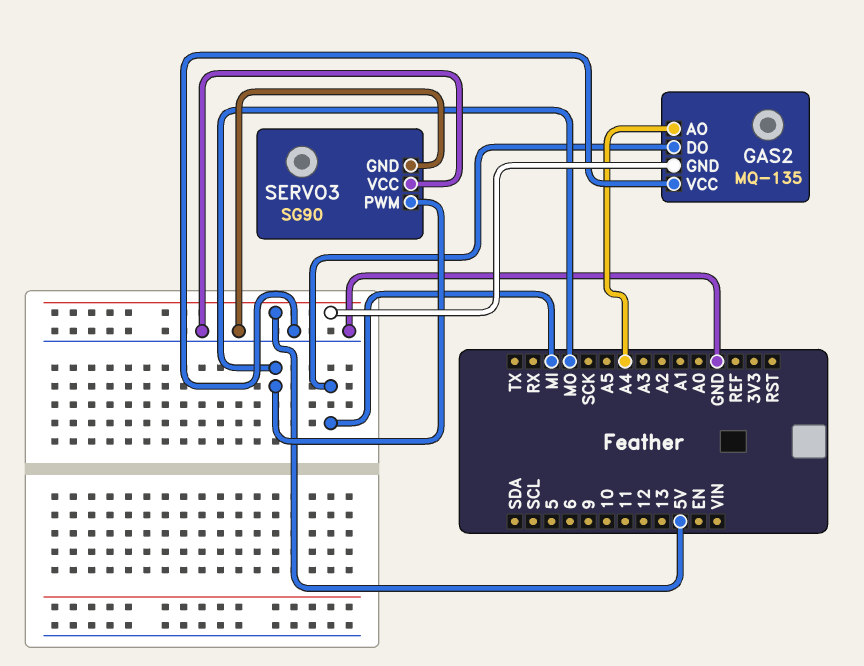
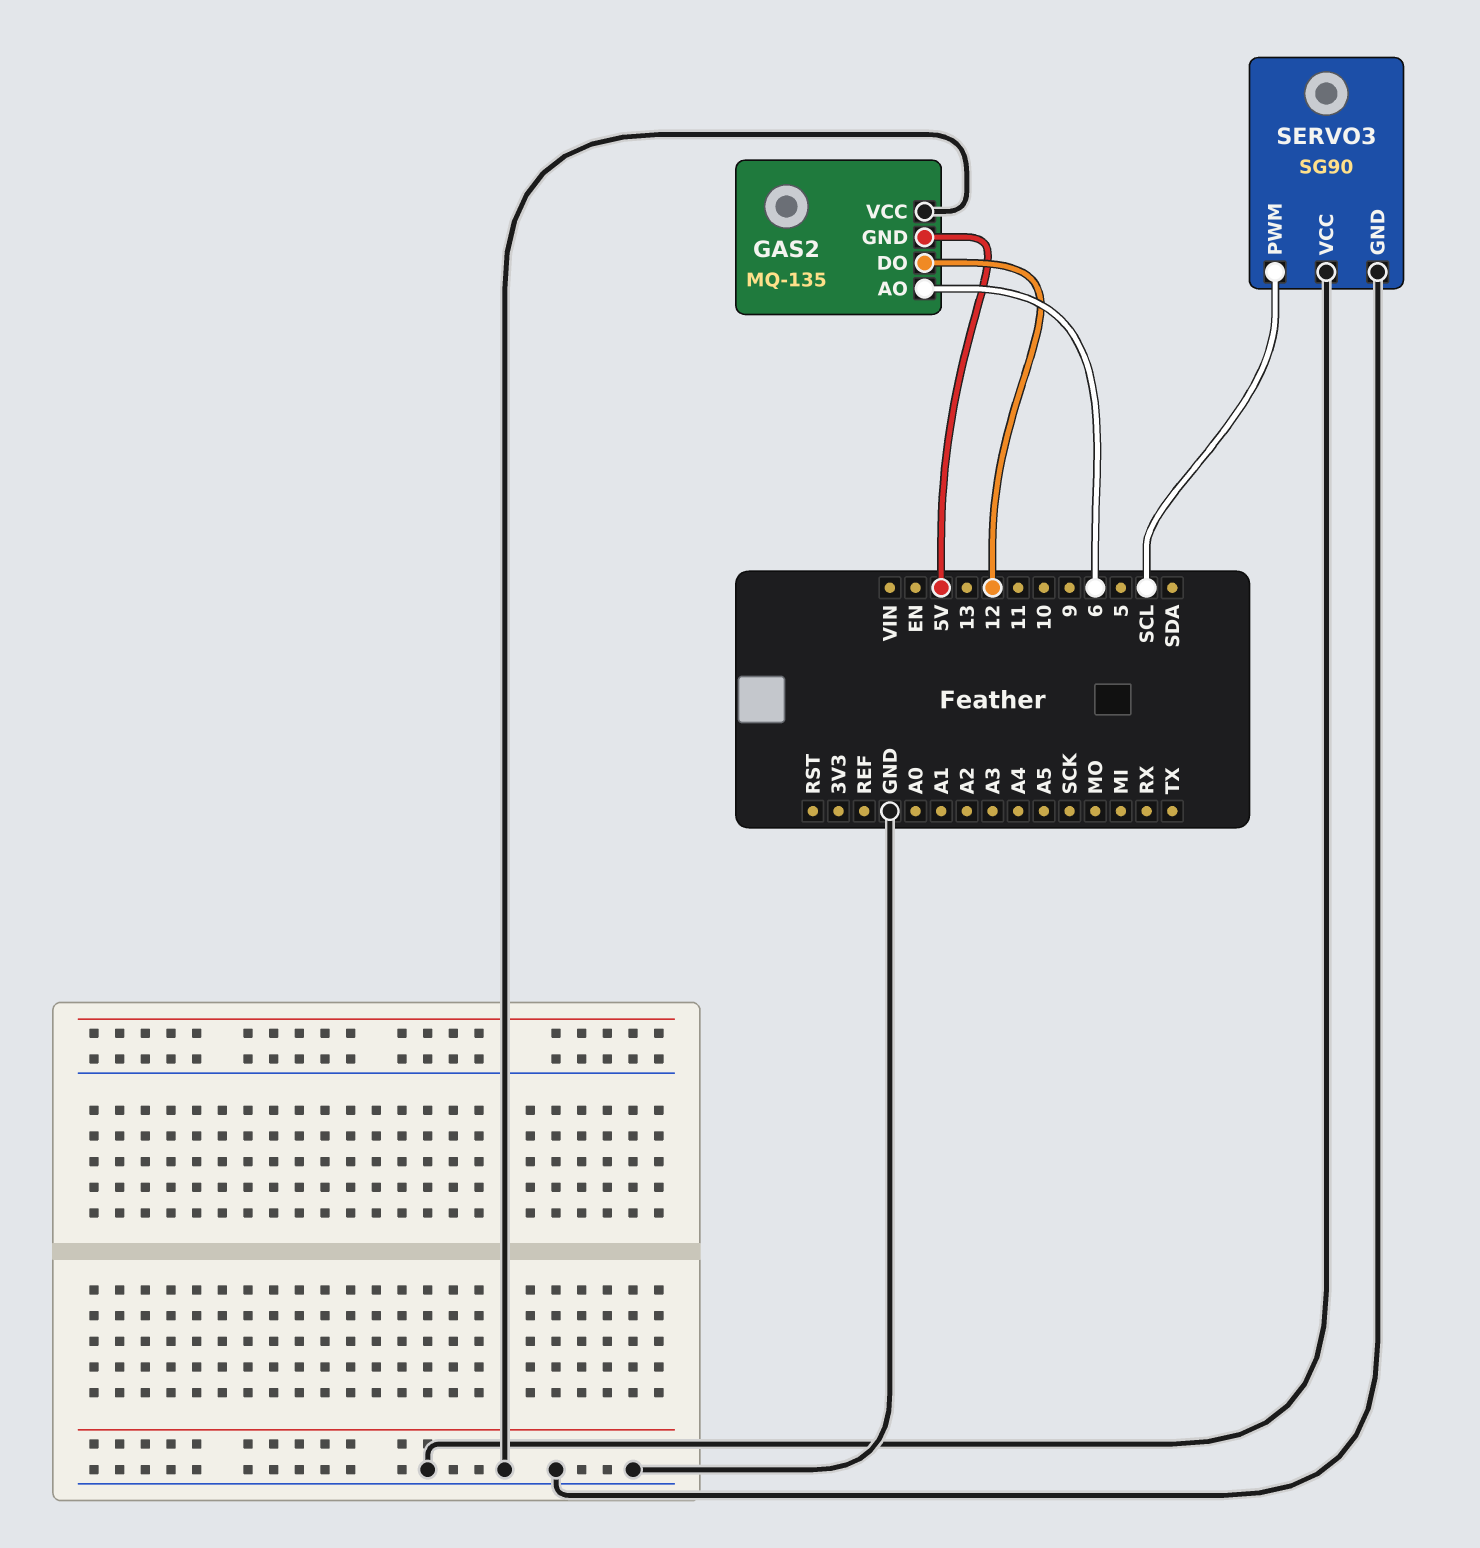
GAS2 pin AO: A4 -> 6
GAS2 pin DO: MI -> 12
SERVO3 pin PWM: MO -> SCL

